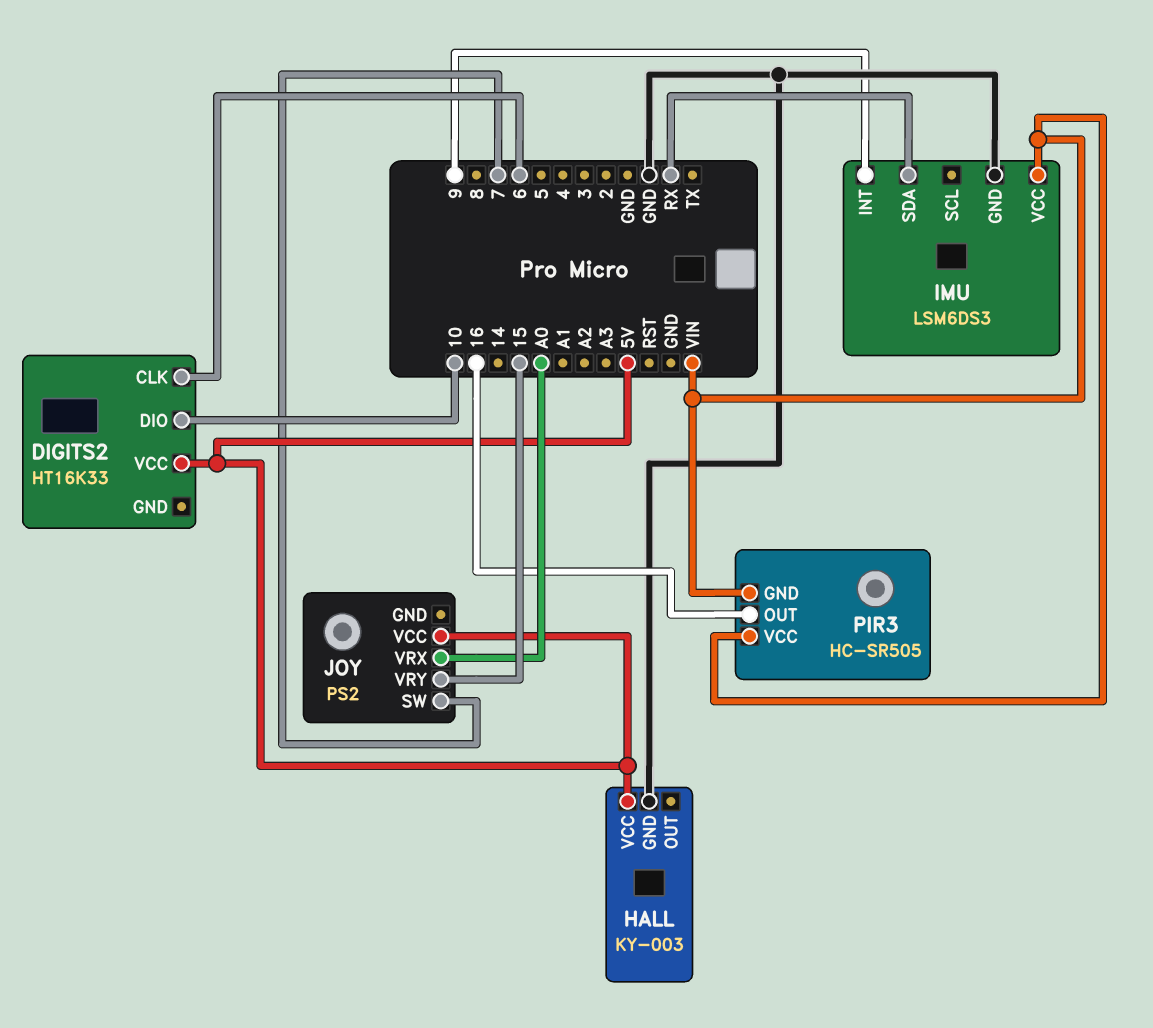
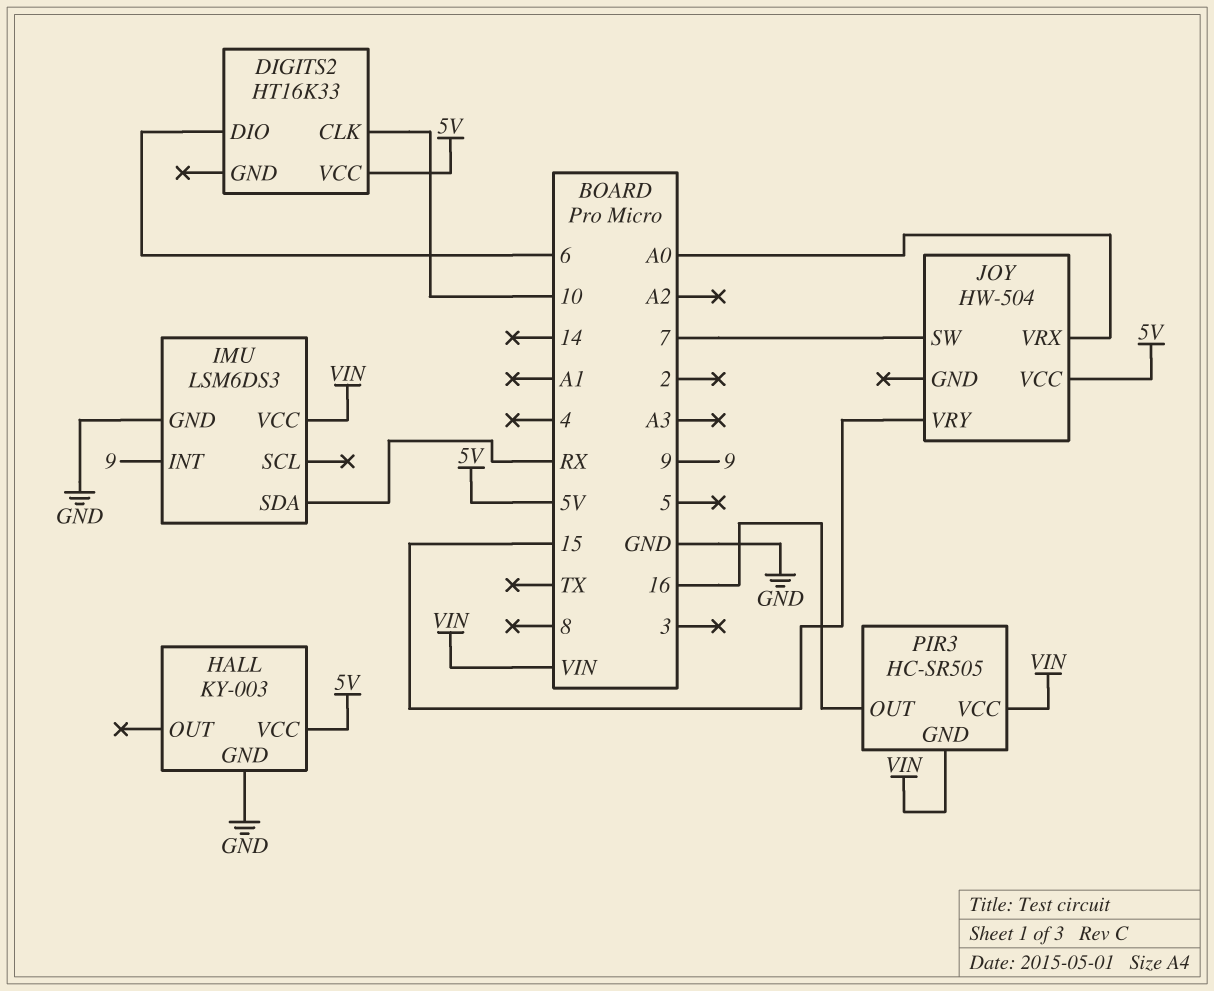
DIGITS2 pin CLK: 6 -> 10
DIGITS2 pin DIO: 10 -> 6
JOY: PS2 -> HW-504

